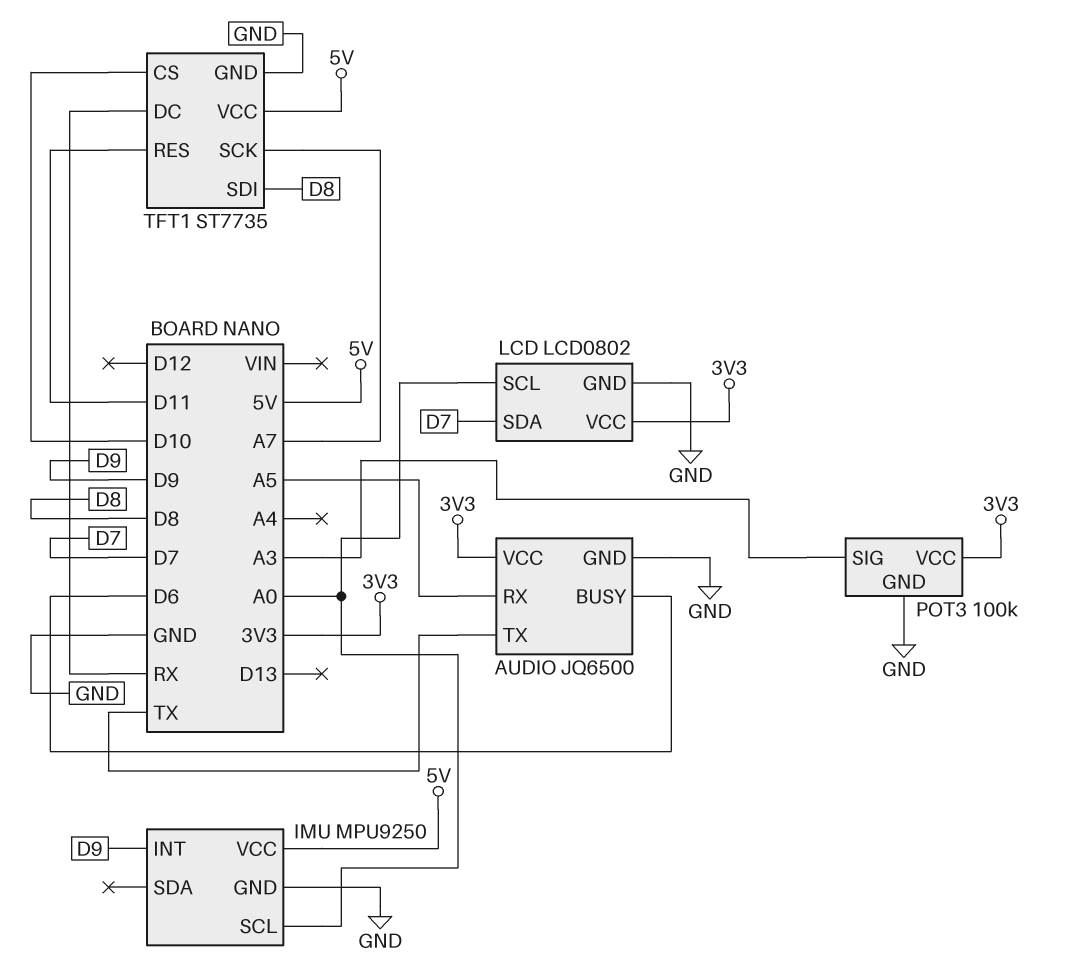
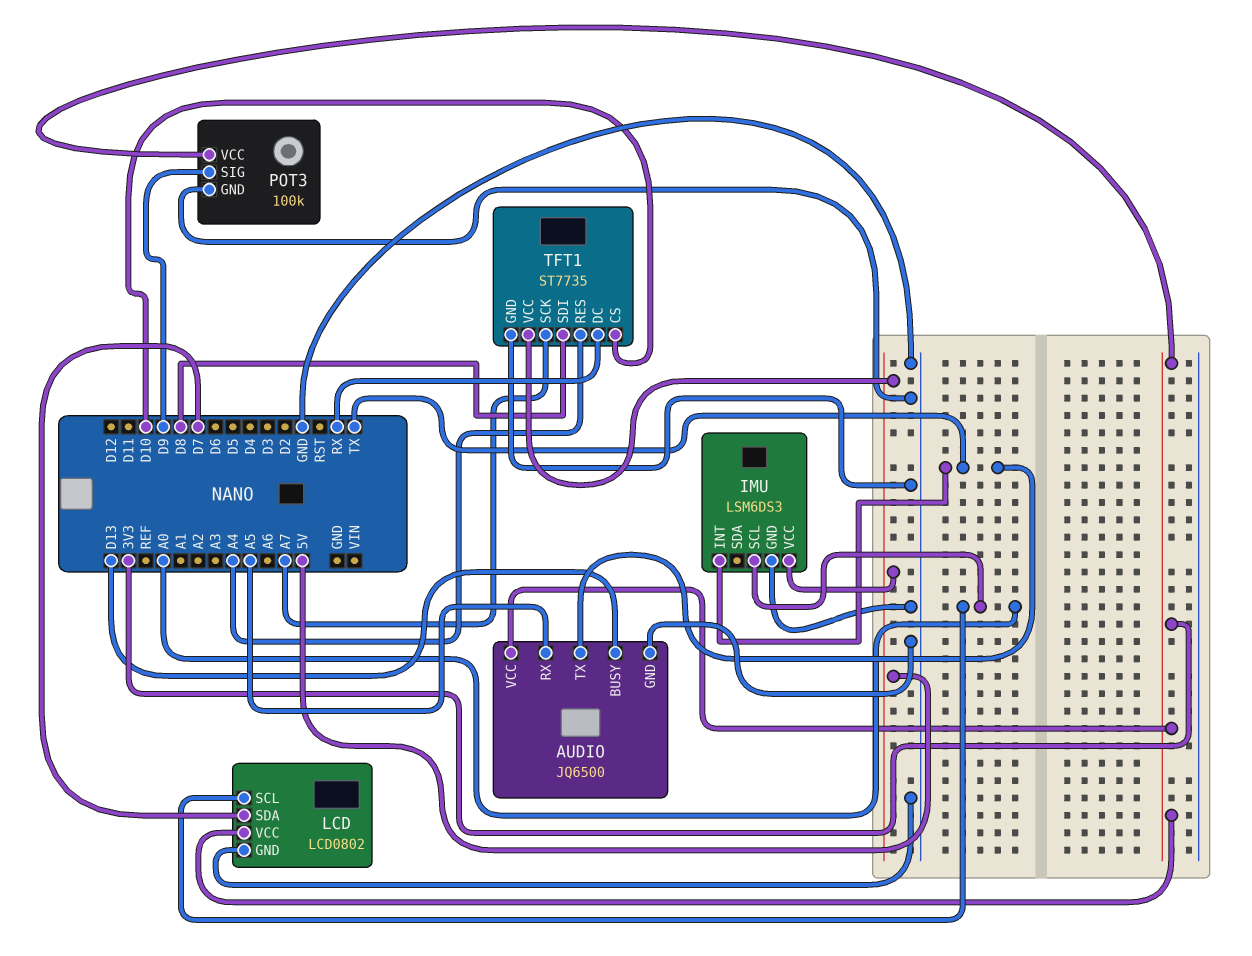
AUDIO pin BUSY: D6 -> D13
IMU: MPU9250 -> LSM6DS3
IMU pin INT: D9 -> TX
POT3 pin SIG: A3 -> D9
TFT1 pin RES: D11 -> A4

